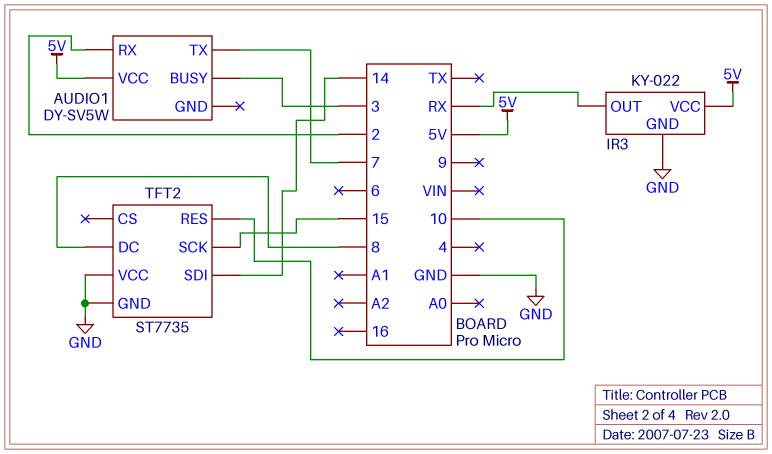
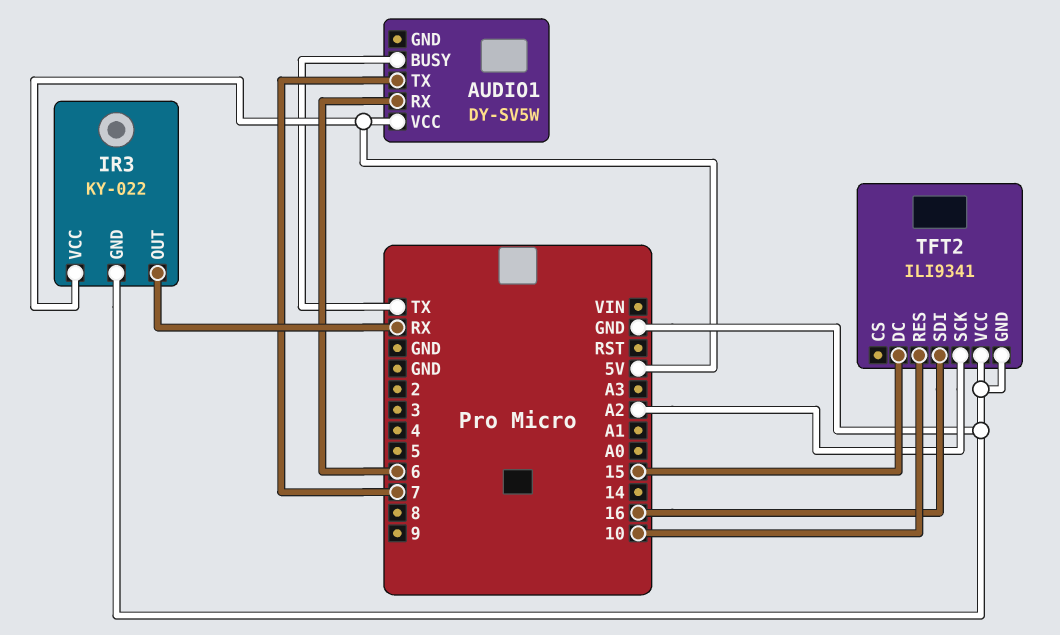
AUDIO1 pin BUSY: 3 -> TX
AUDIO1 pin RX: 2 -> 6
TFT2: ST7735 -> ILI9341
TFT2 pin DC: 8 -> 15
TFT2 pin SCK: 15 -> A2
TFT2 pin SDI: 14 -> 16

